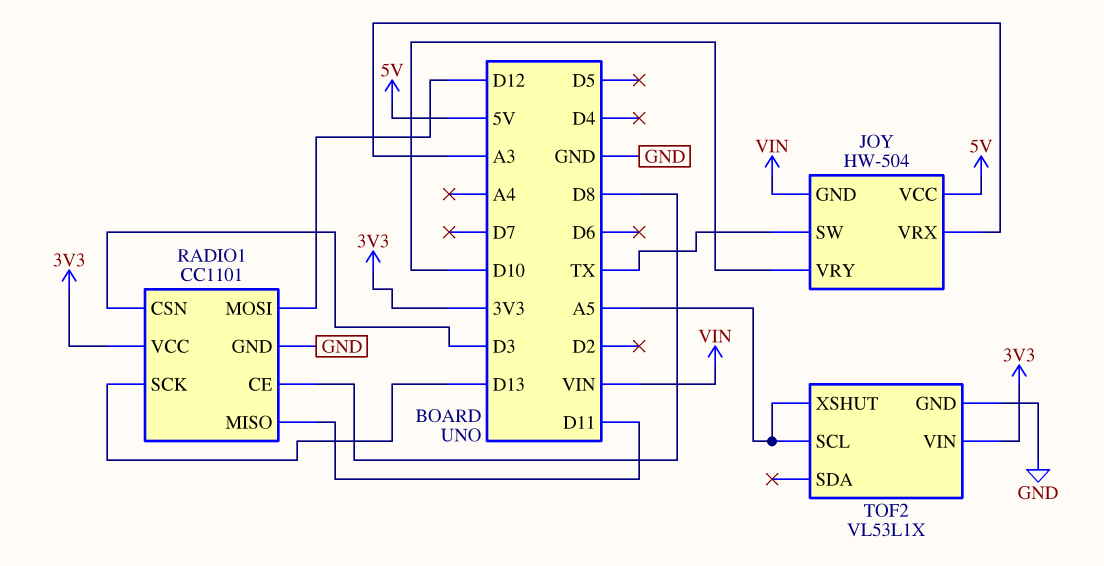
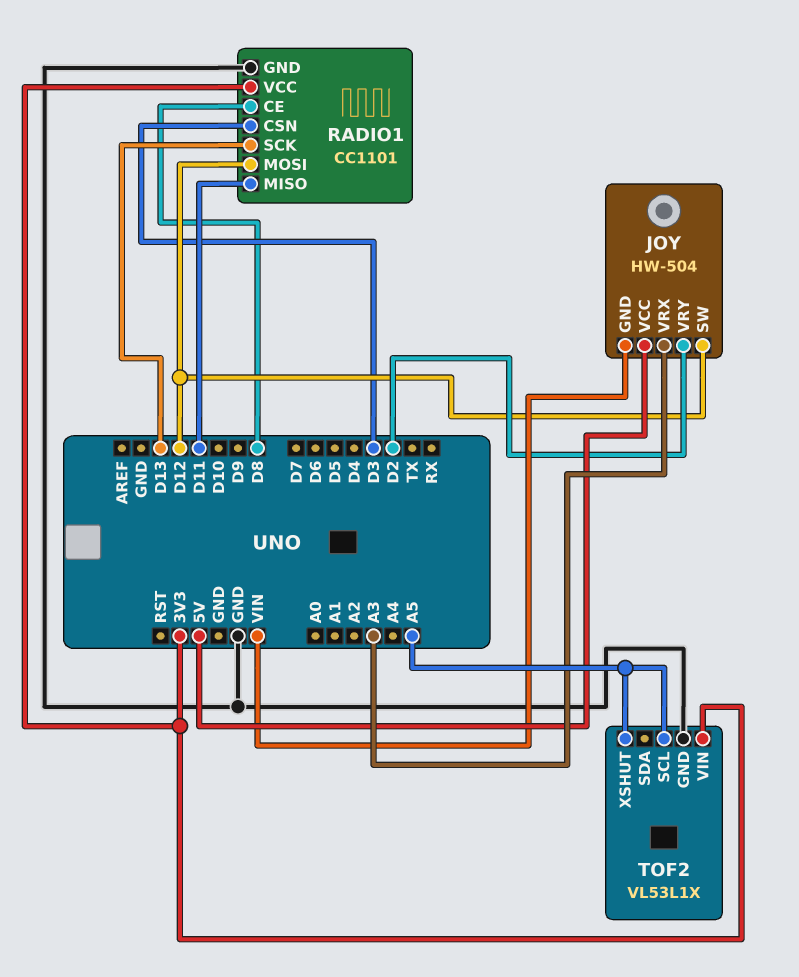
JOY pin SW: TX -> D12
JOY pin VRY: D10 -> D2

